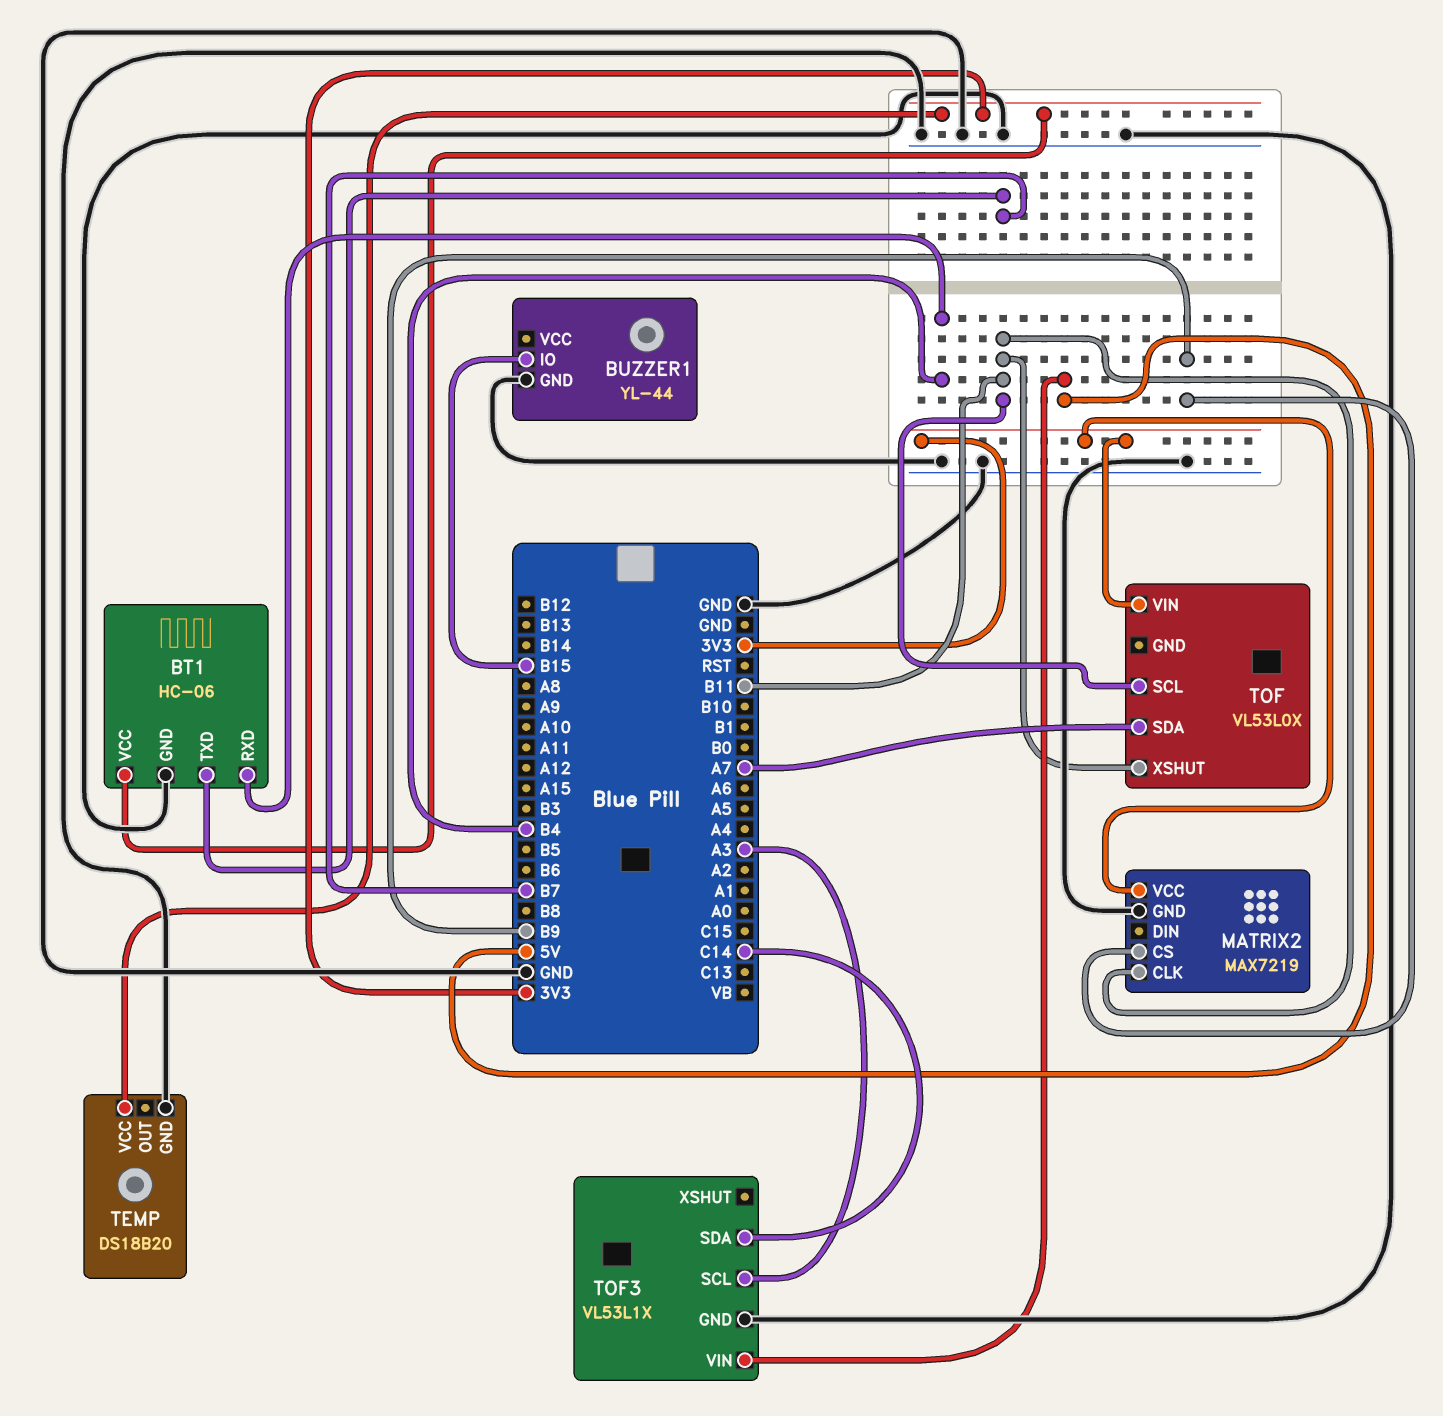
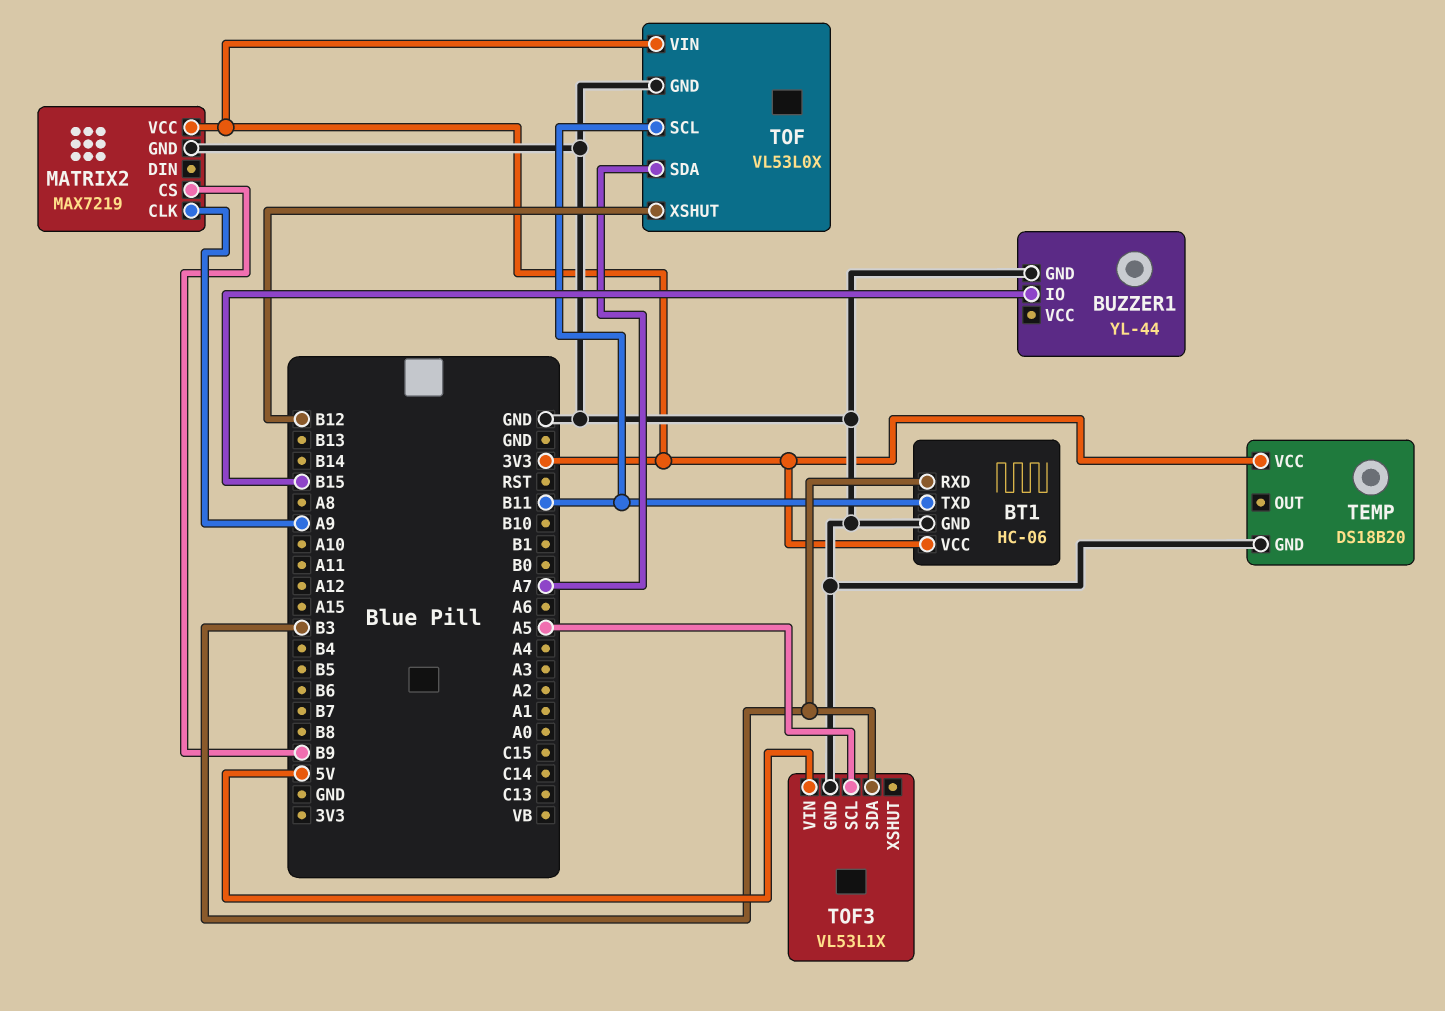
BT1 pin RXD: B4 -> B3
BT1 pin TXD: B7 -> B11
MATRIX2 pin CLK: B11 -> A9
TOF pin GND: none -> GND
TOF pin XSHUT: B11 -> B12
TOF3 pin SCL: A3 -> A5
TOF3 pin SDA: C14 -> B3

